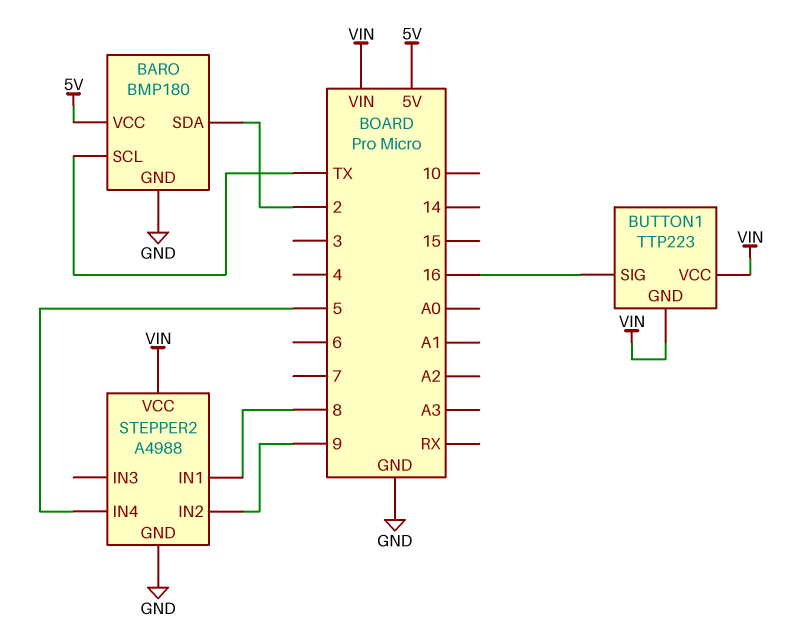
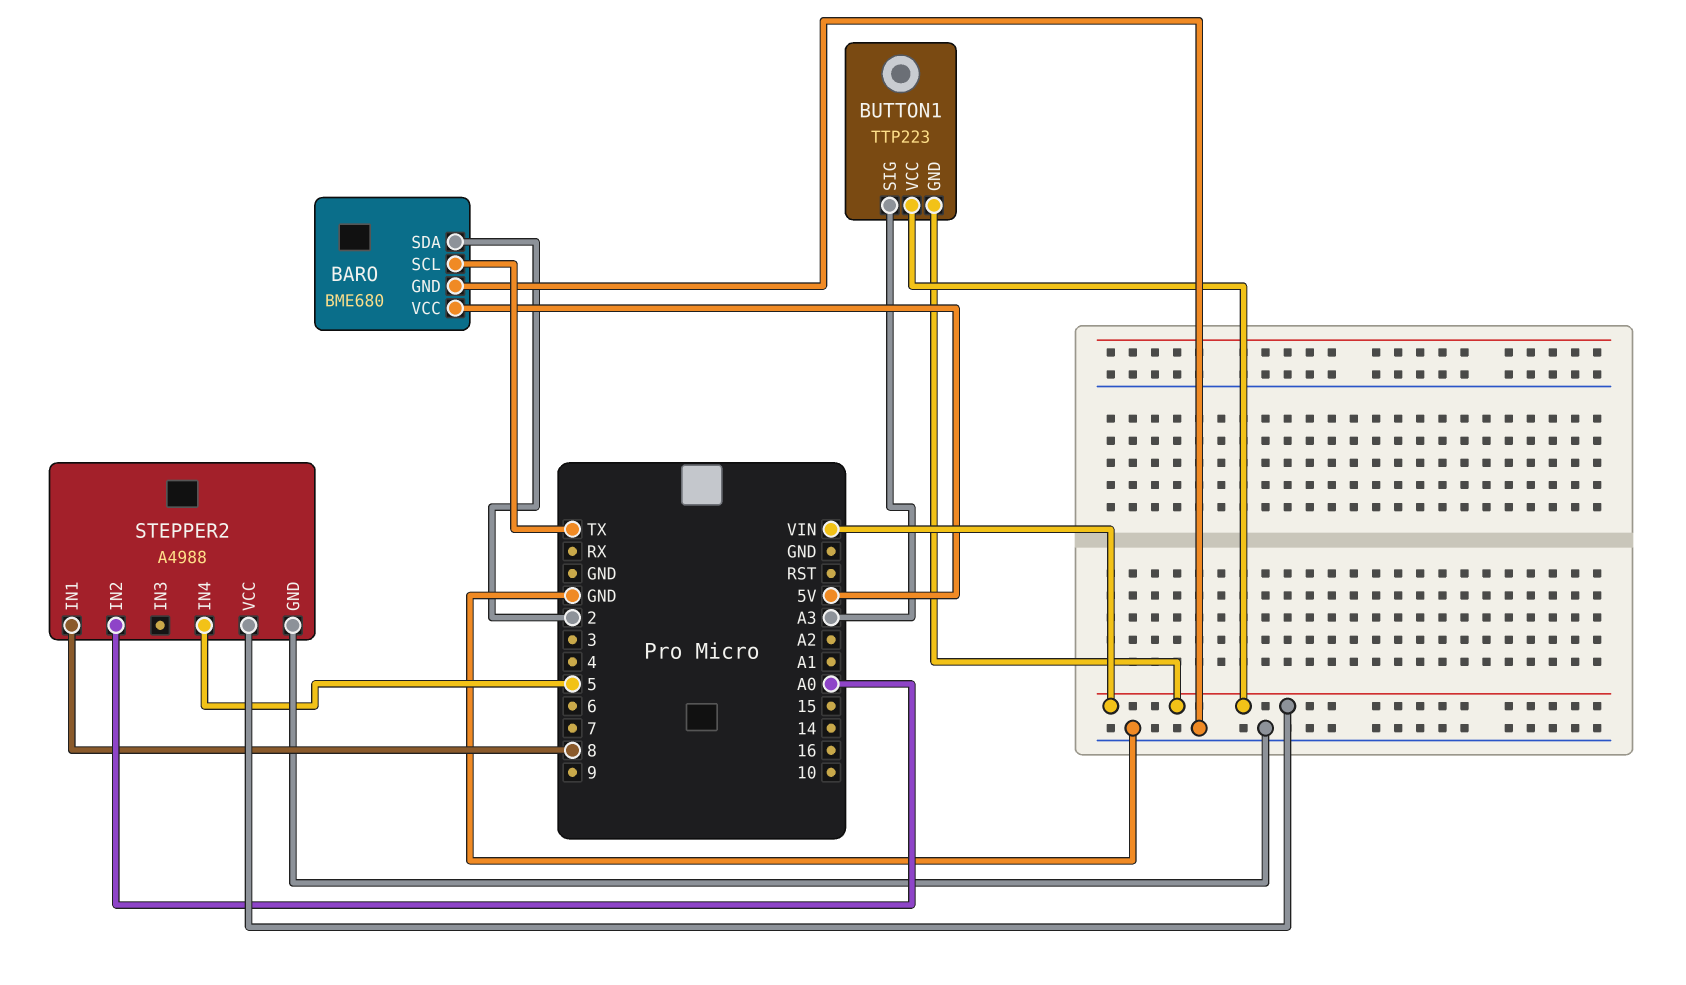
BARO: BMP180 -> BME680
BUTTON1 pin SIG: 16 -> A3
STEPPER2 pin IN2: 9 -> A0

